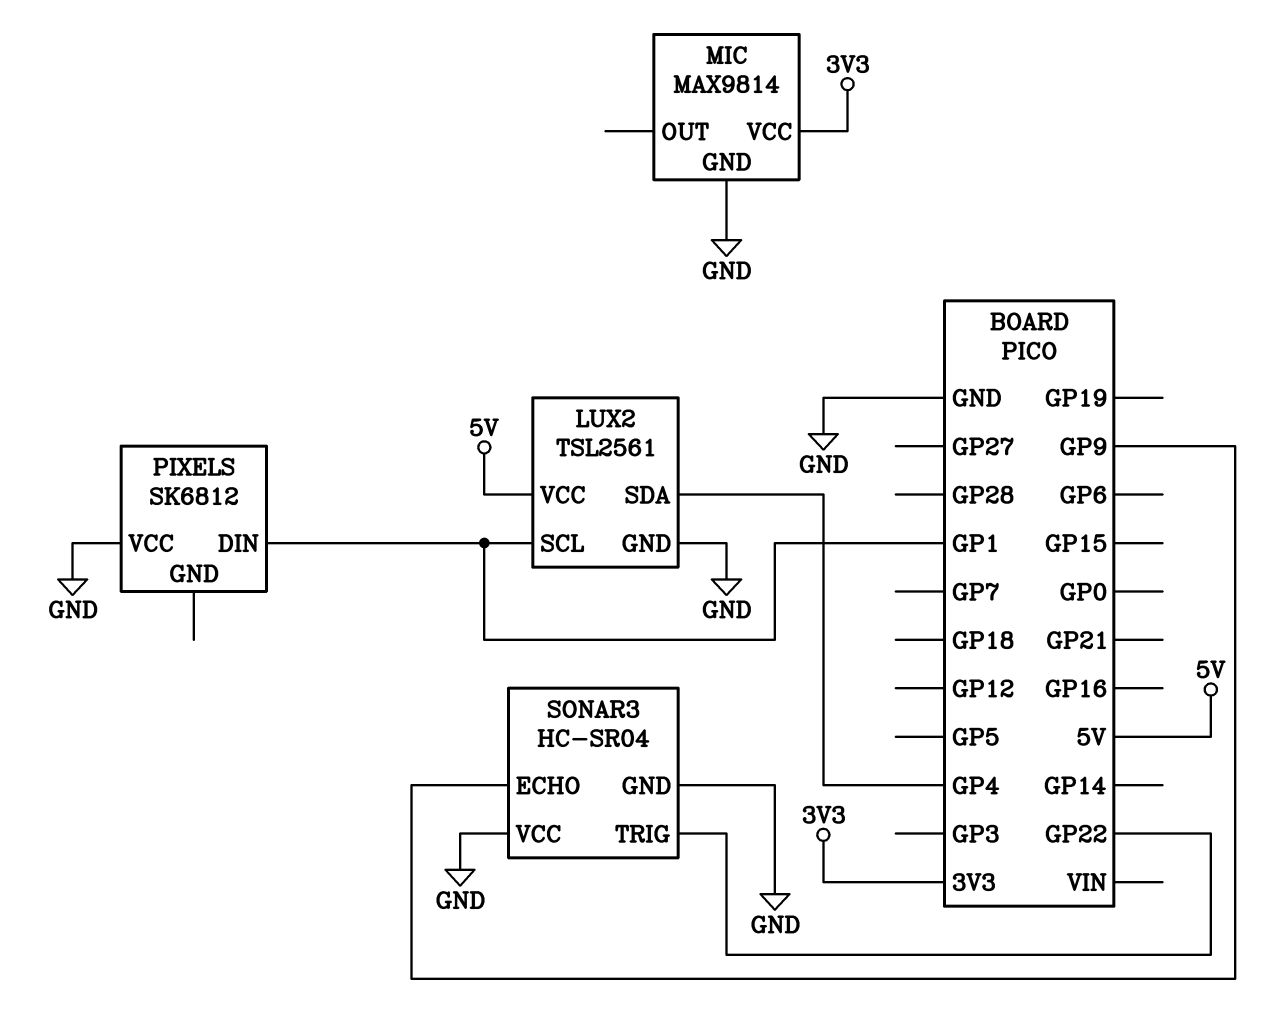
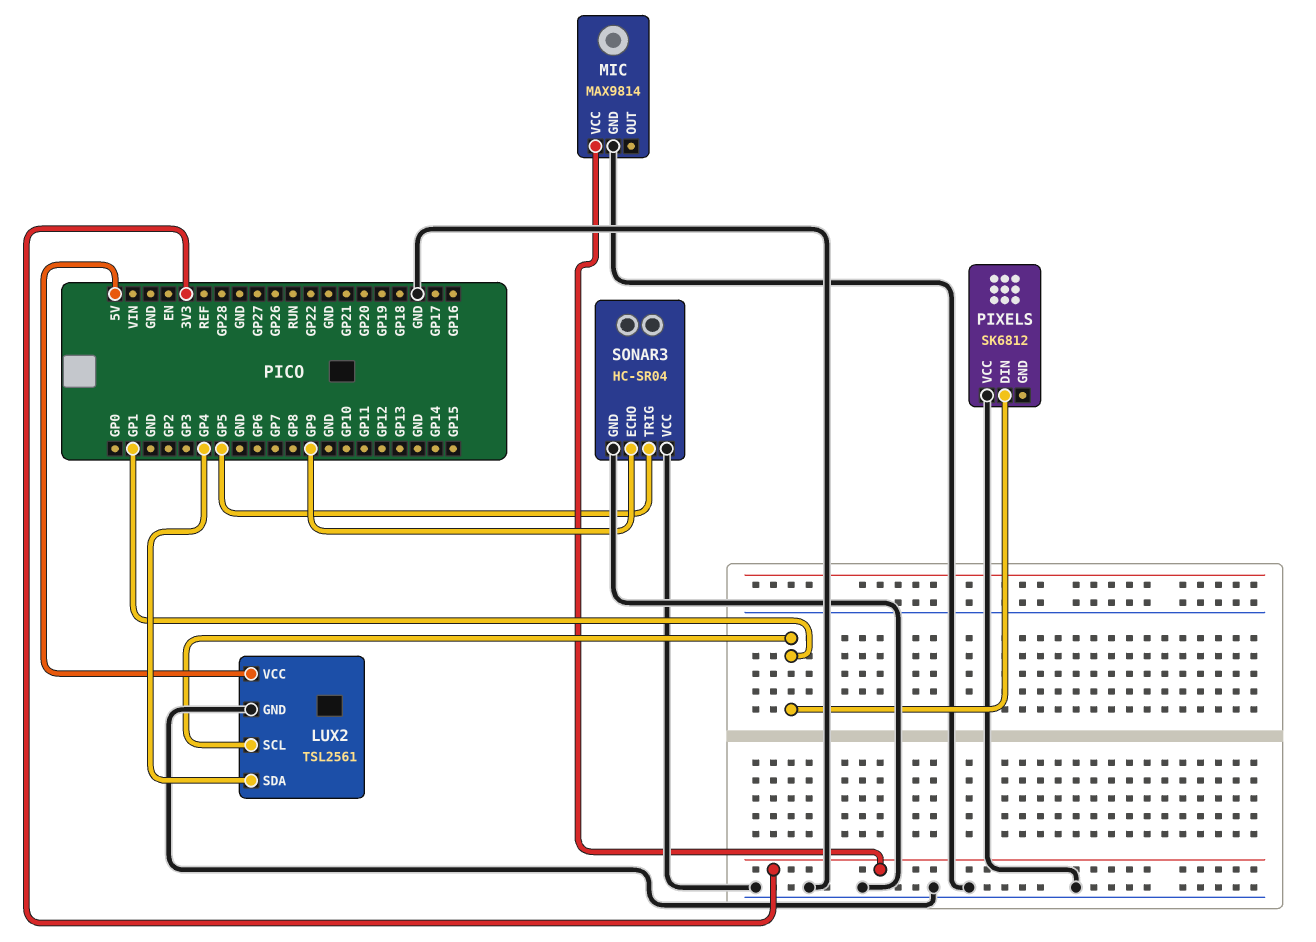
SONAR3 pin TRIG: GP22 -> GP5

